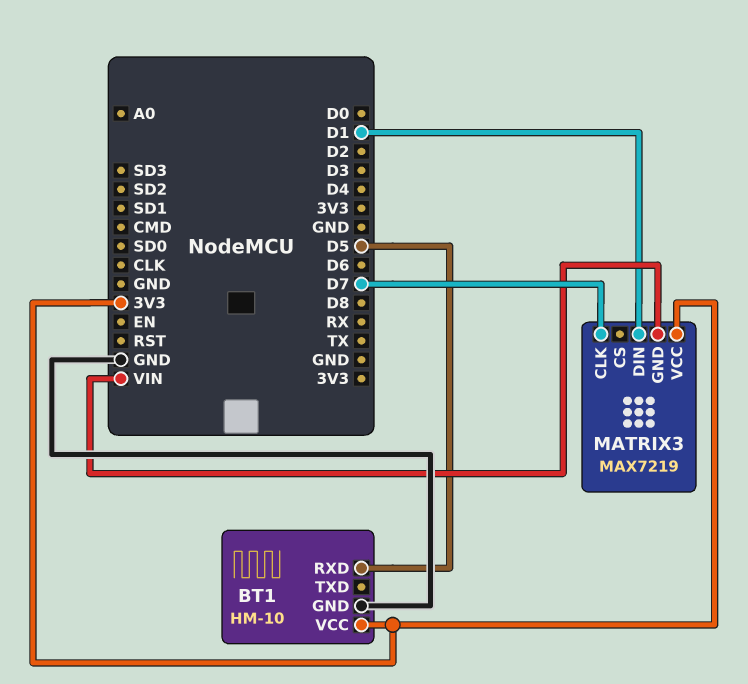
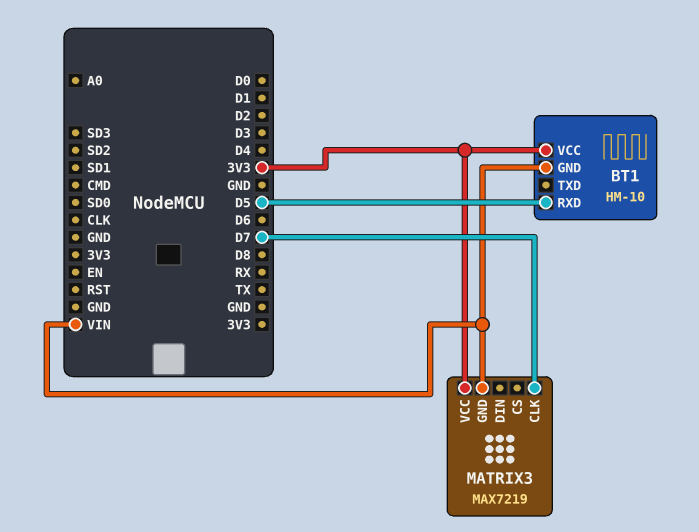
BT1 pin GND: GND -> VIN
MATRIX3 pin DIN: D1 -> none

